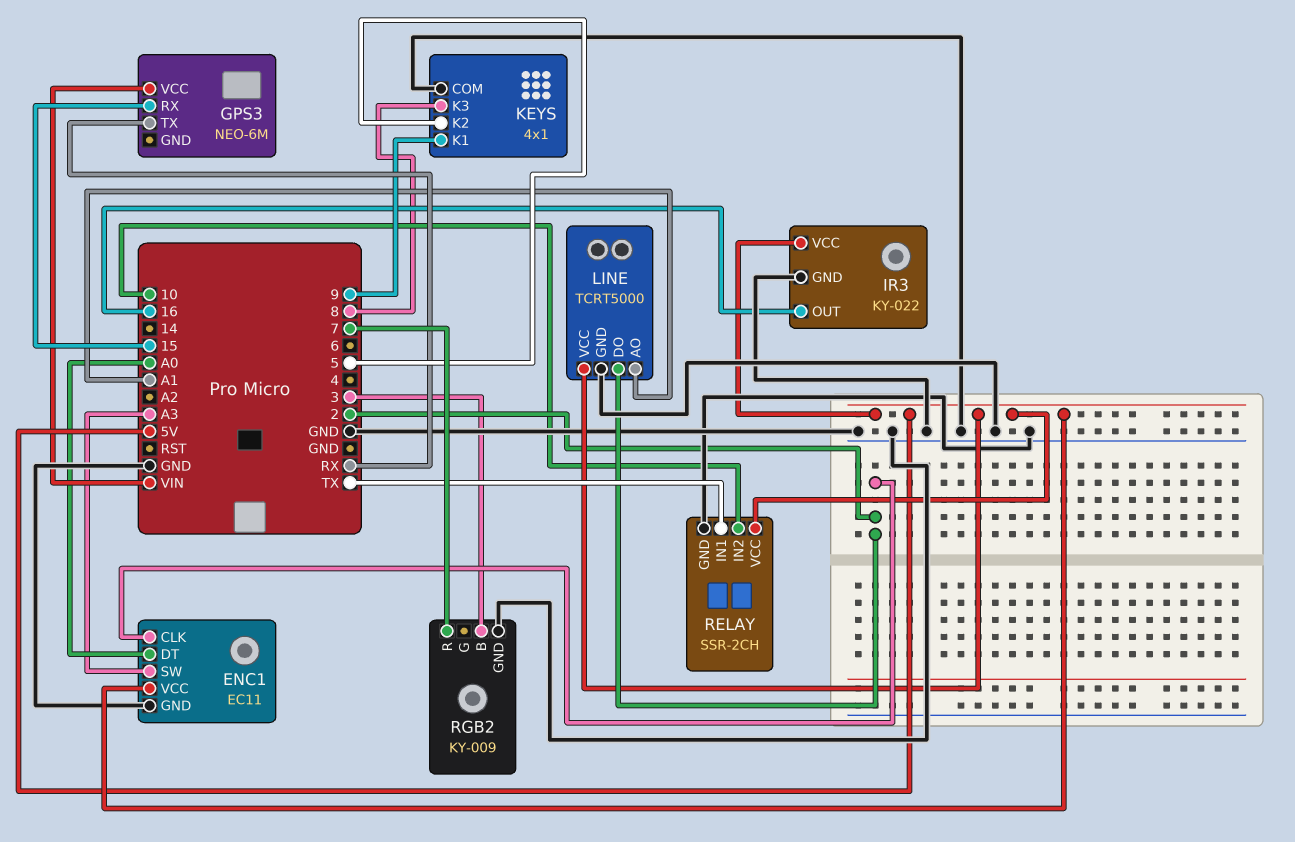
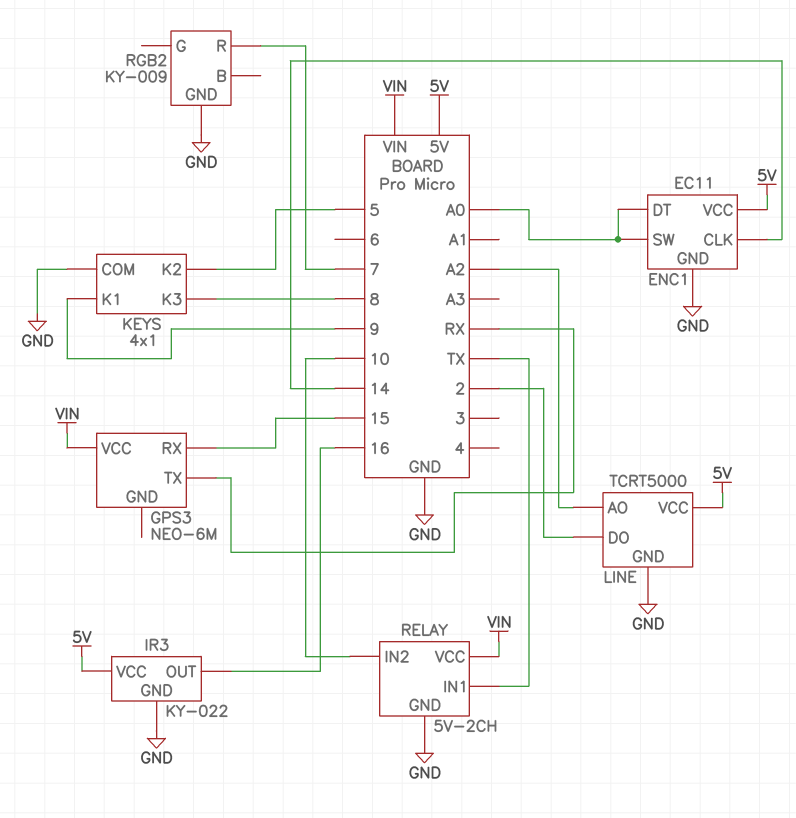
ENC1 pin CLK: 2 -> 14
ENC1 pin SW: A3 -> A0
LINE pin AO: A1 -> A2
RELAY: SSR-2CH -> 5V-2CH
RELAY pin VCC: 5V -> VIN
RGB2 pin B: 3 -> none

